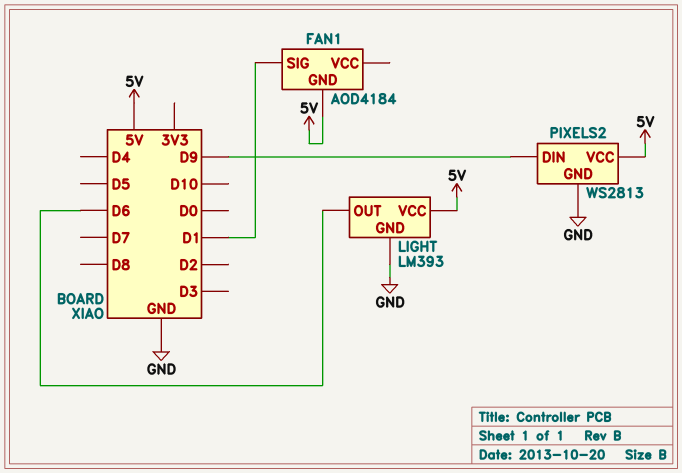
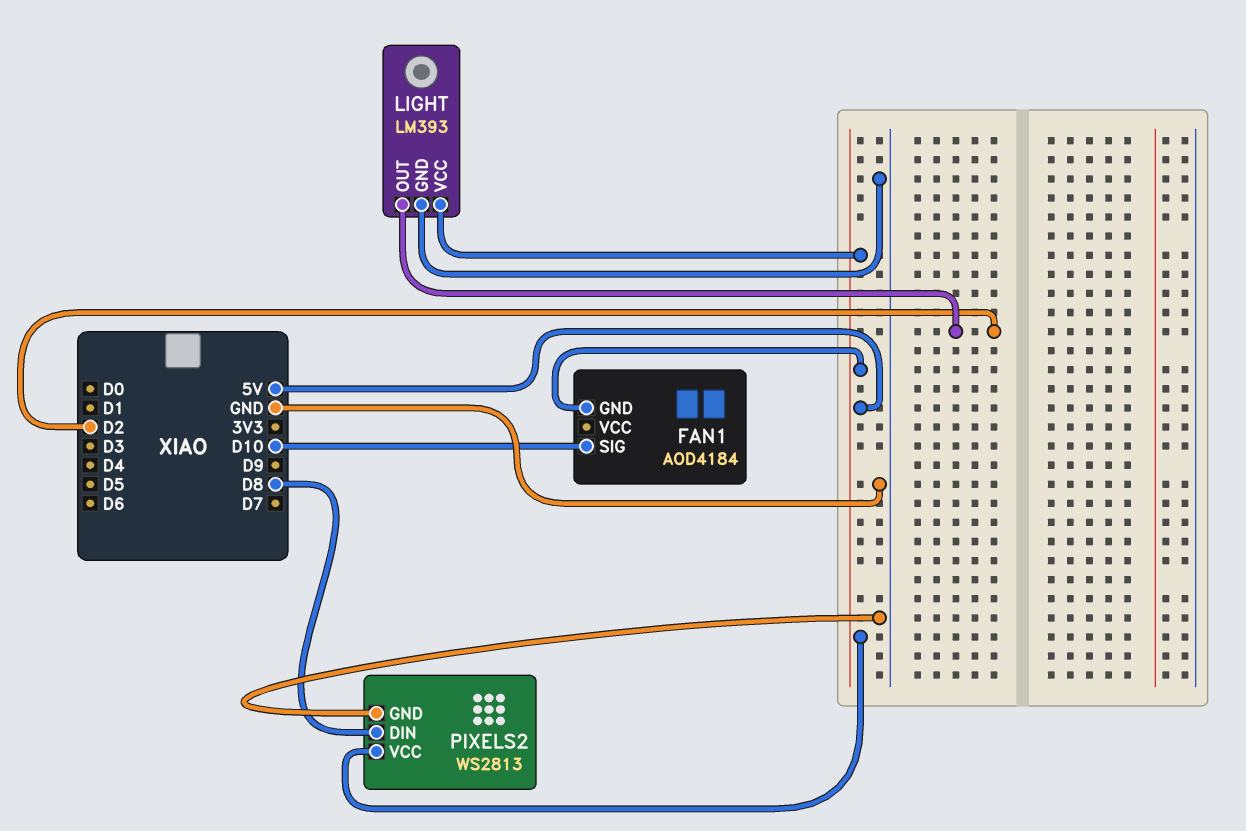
FAN1 pin SIG: D1 -> D10
LIGHT pin OUT: D6 -> D2
PIXELS2 pin DIN: D9 -> D8

